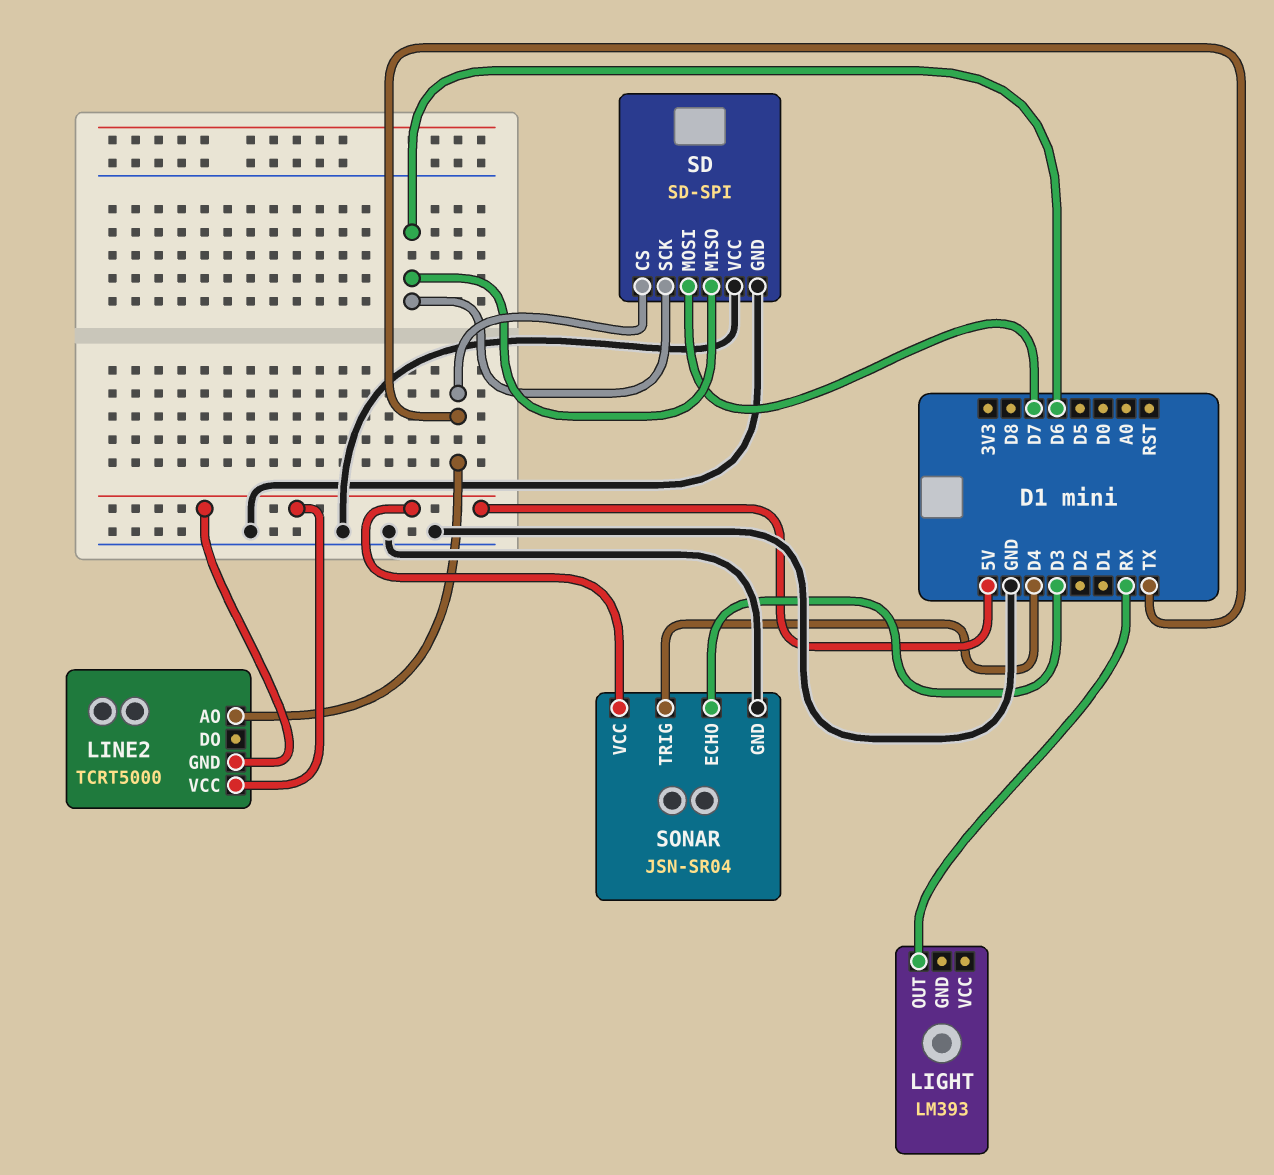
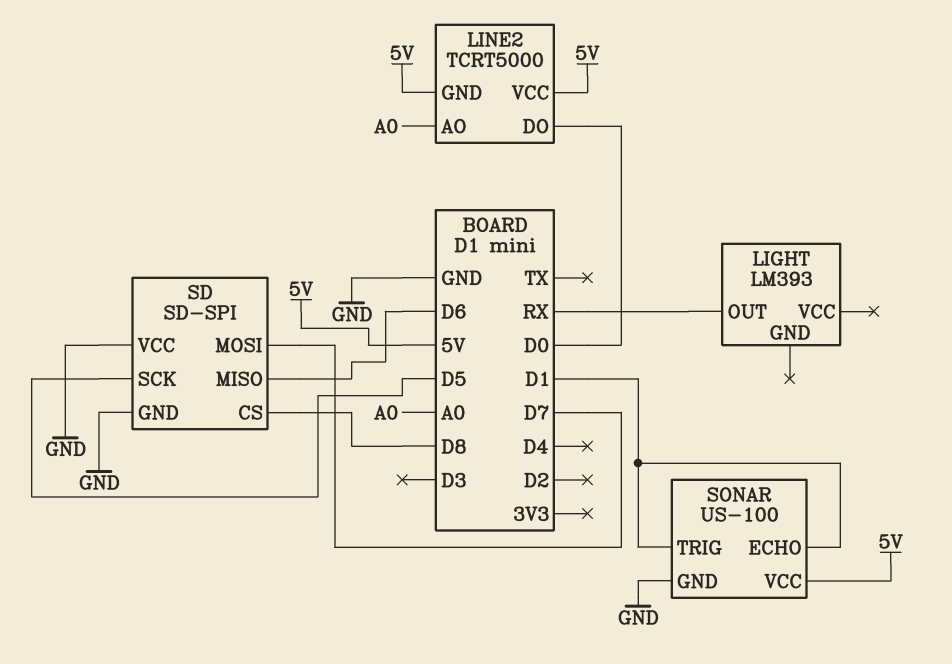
LINE2 pin AO: TX -> A0
LINE2 pin DO: none -> D0
SD pin CS: TX -> D8
SD pin SCK: D6 -> D5
SONAR: JSN-SR04 -> US-100
SONAR pin ECHO: D3 -> D1
SONAR pin TRIG: D4 -> D1

